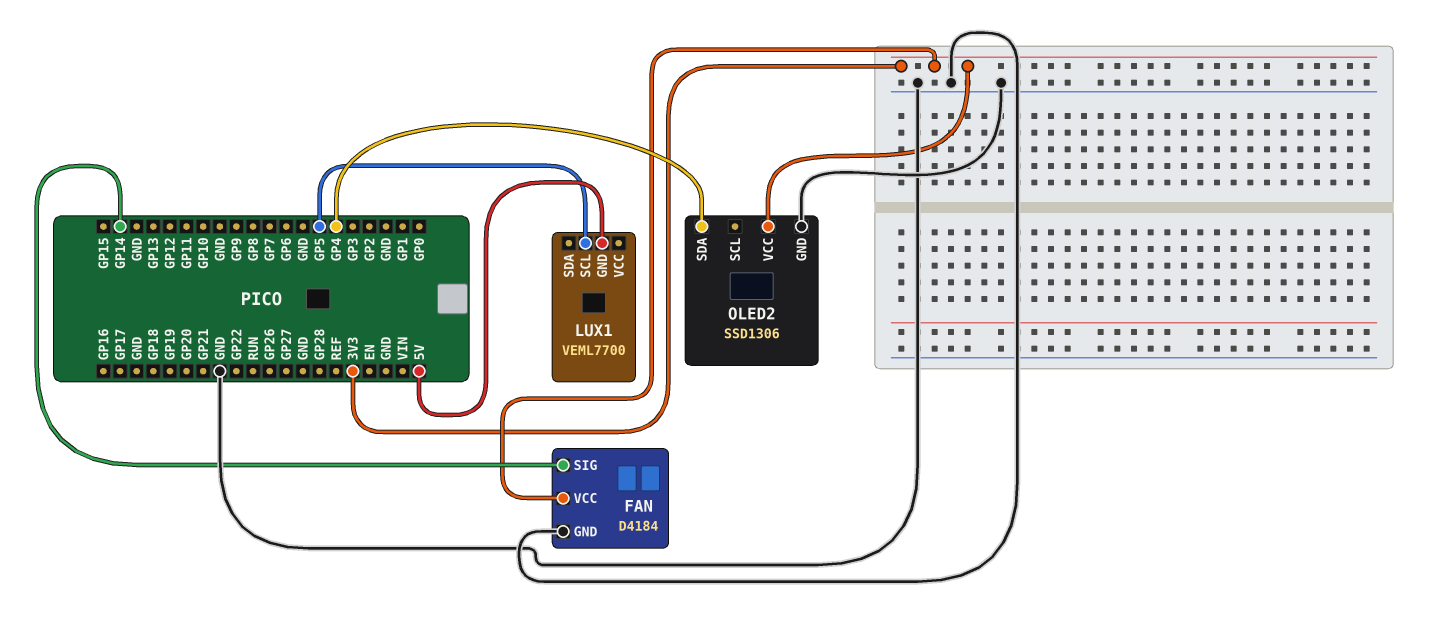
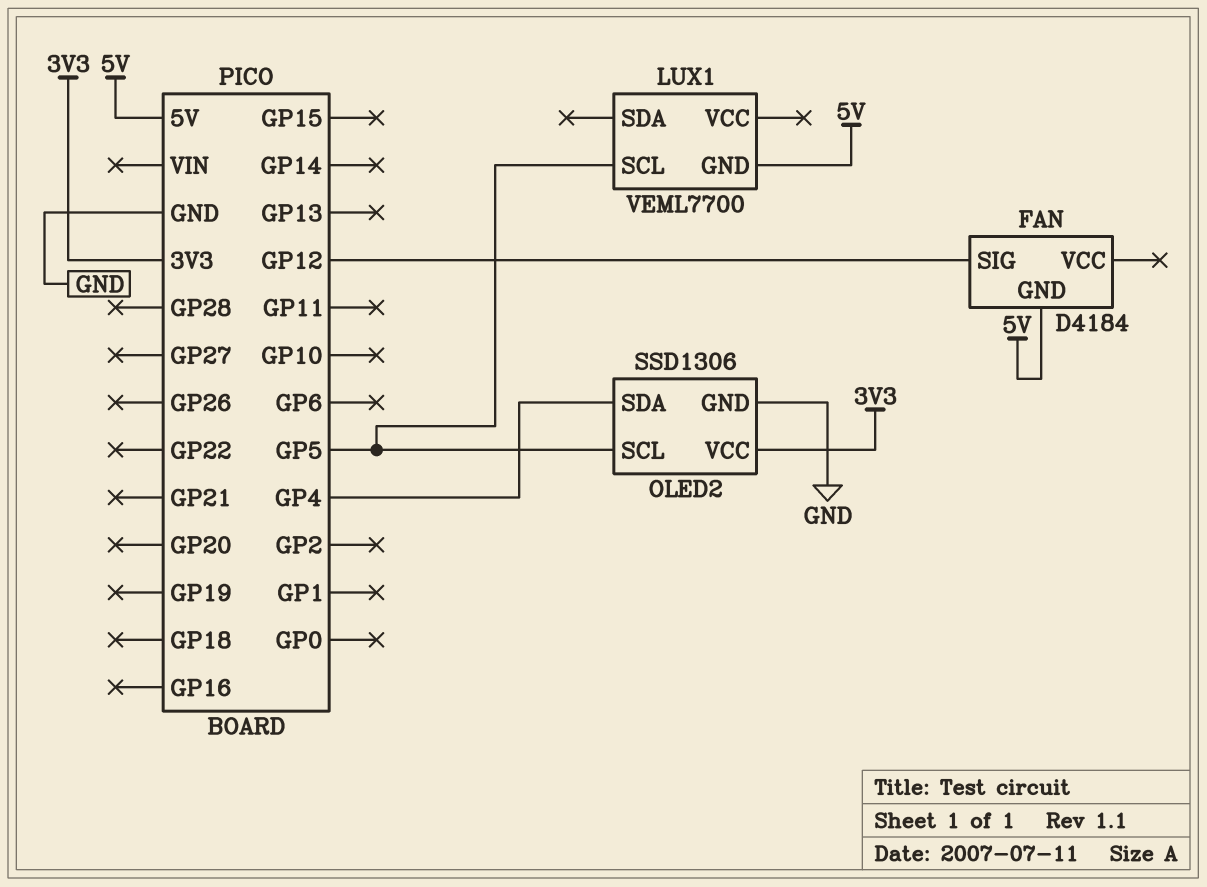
FAN pin GND: GND -> 5V
FAN pin SIG: GP14 -> GP12
FAN pin VCC: 3V3 -> none
OLED2 pin SCL: none -> GP5

